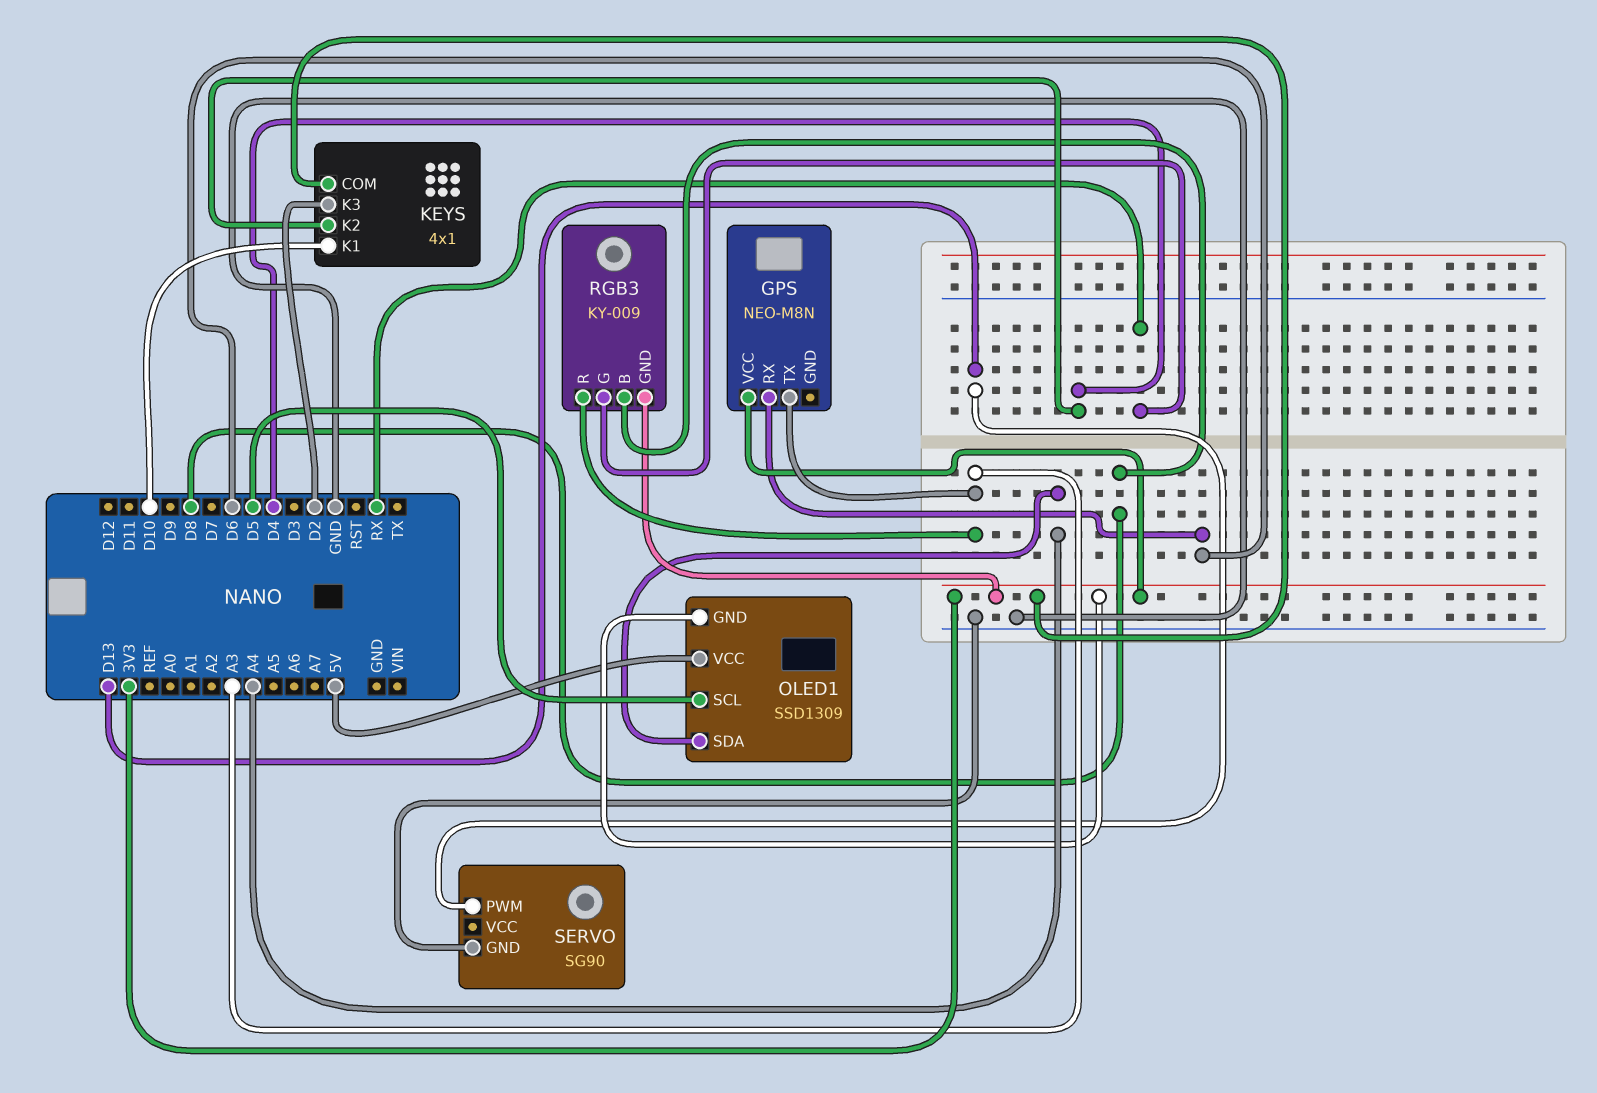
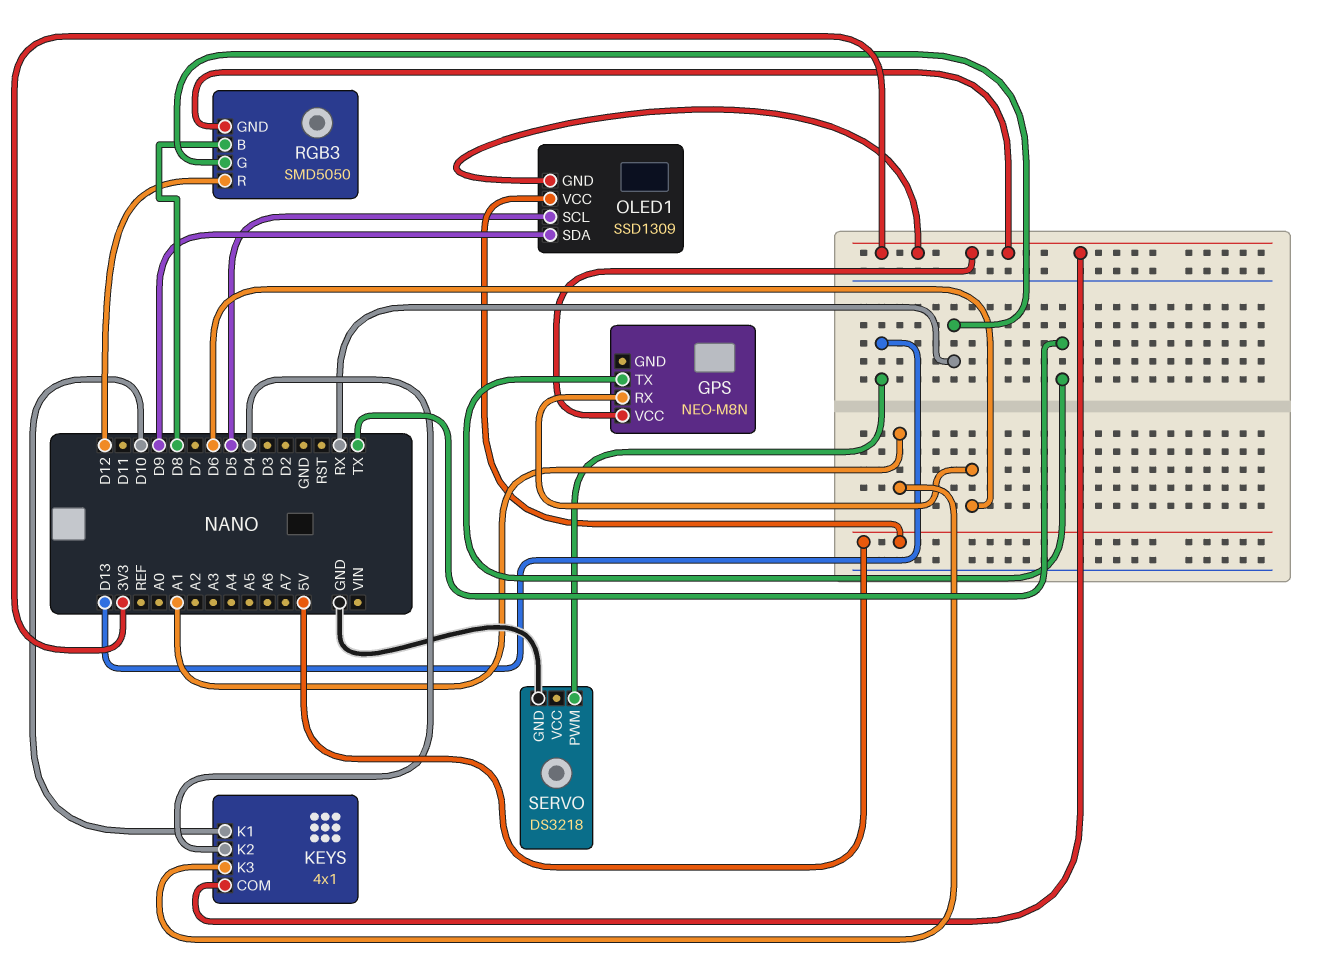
GPS pin TX: A3 -> TX
KEYS pin K3: D2 -> A1
OLED1 pin SDA: A4 -> D9
RGB3: KY-009 -> SMD5050
RGB3 pin R: A3 -> D12
SERVO: SG90 -> DS3218

